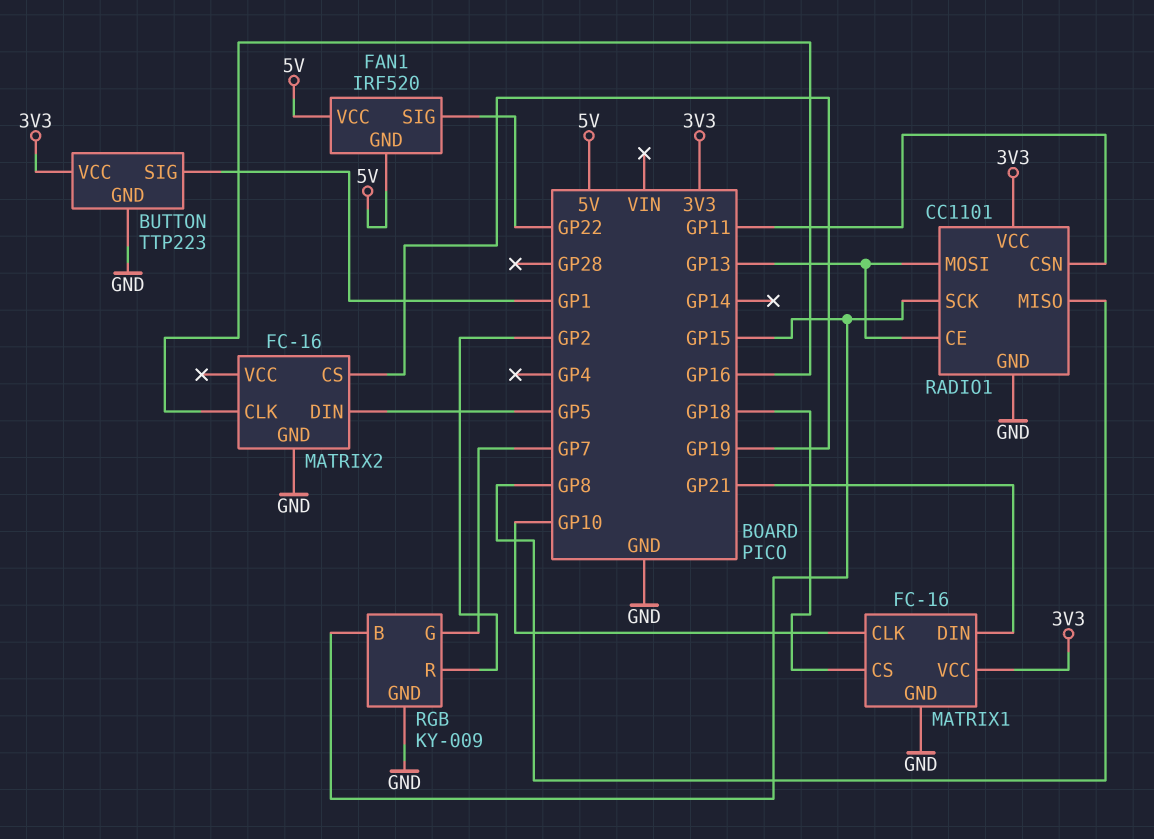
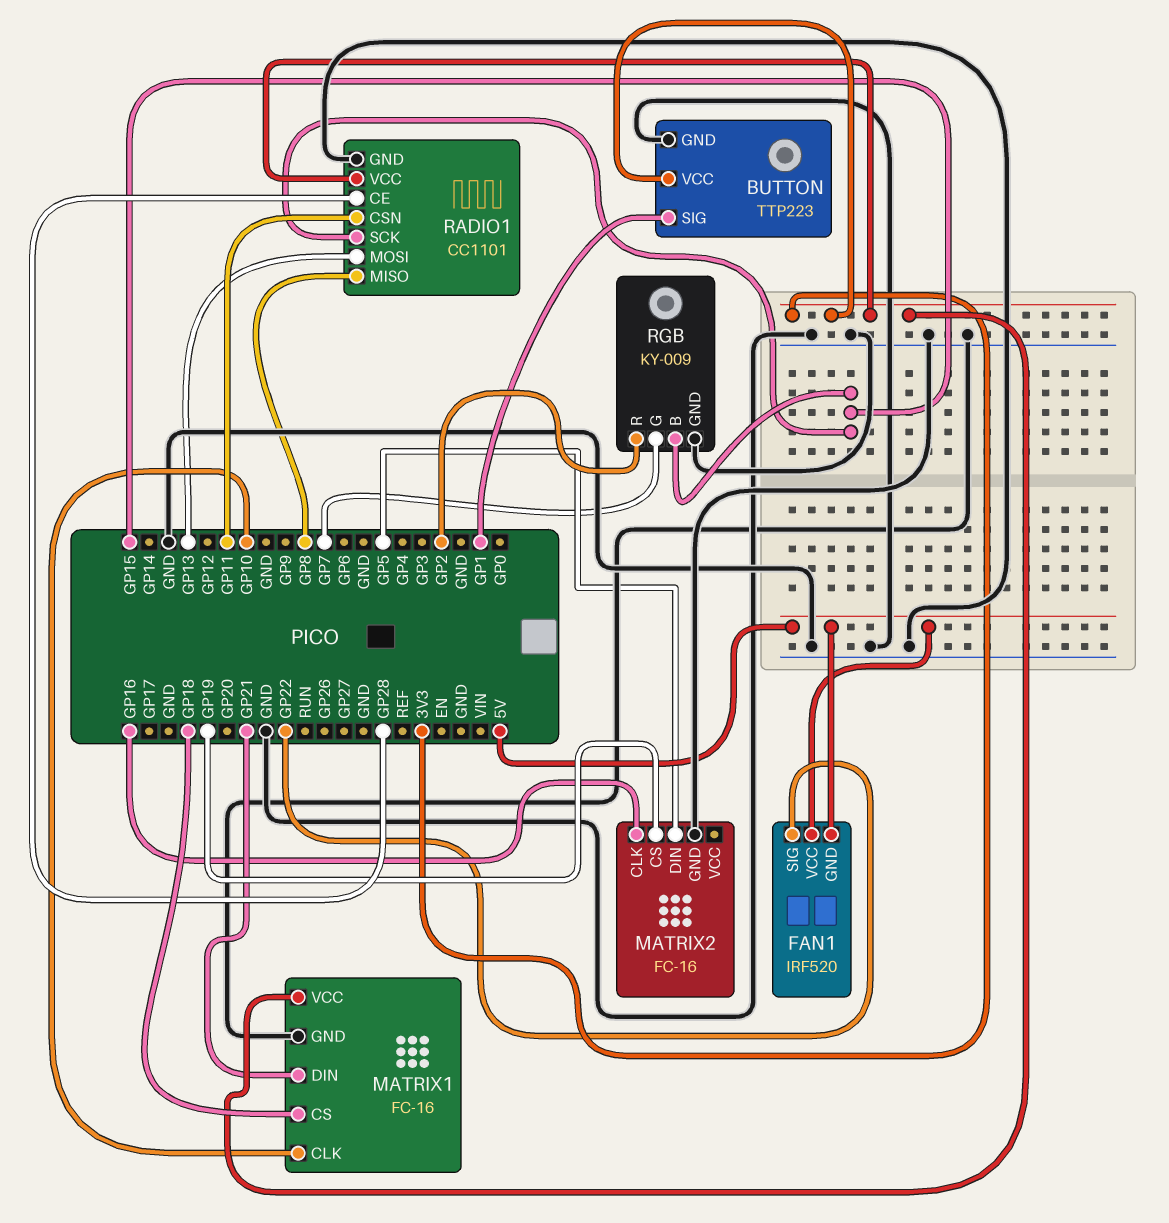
RADIO1 pin CE: GP13 -> GP28

